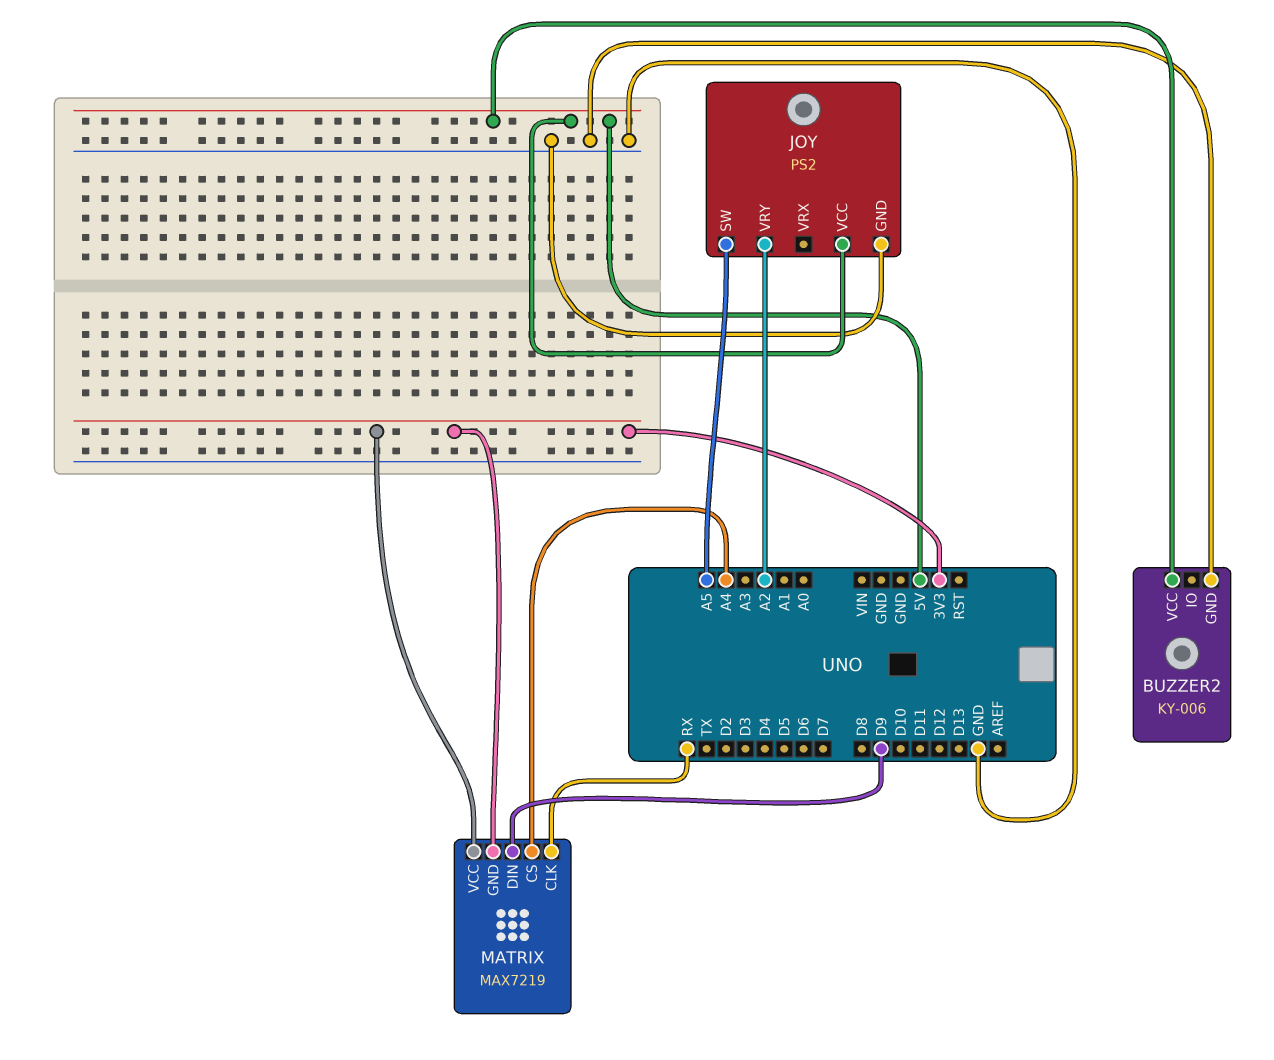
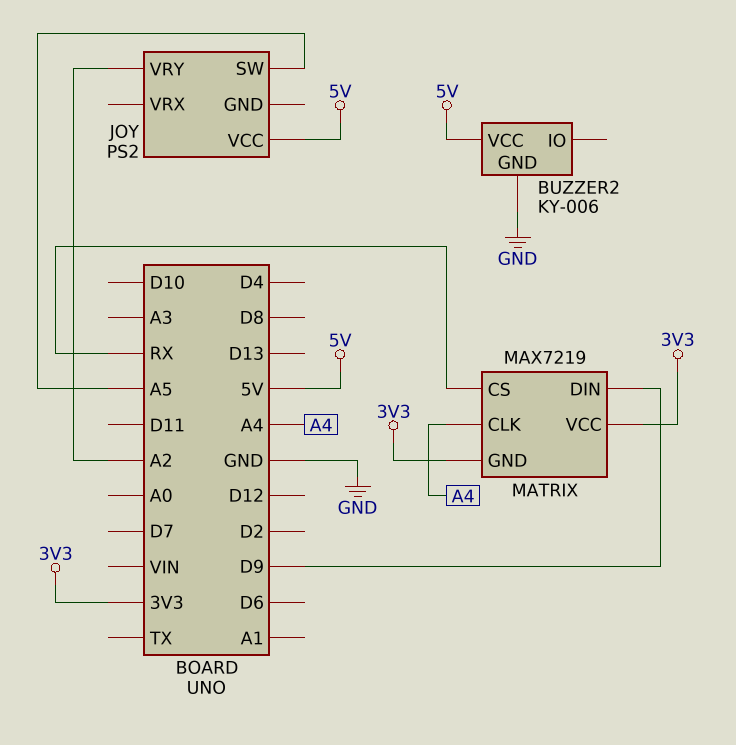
JOY pin GND: GND -> none
MATRIX pin CLK: RX -> A4
MATRIX pin CS: A4 -> RX

